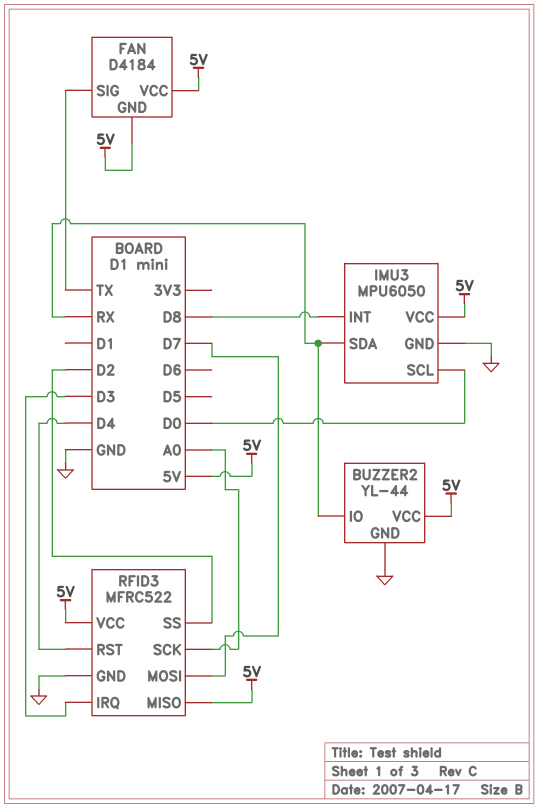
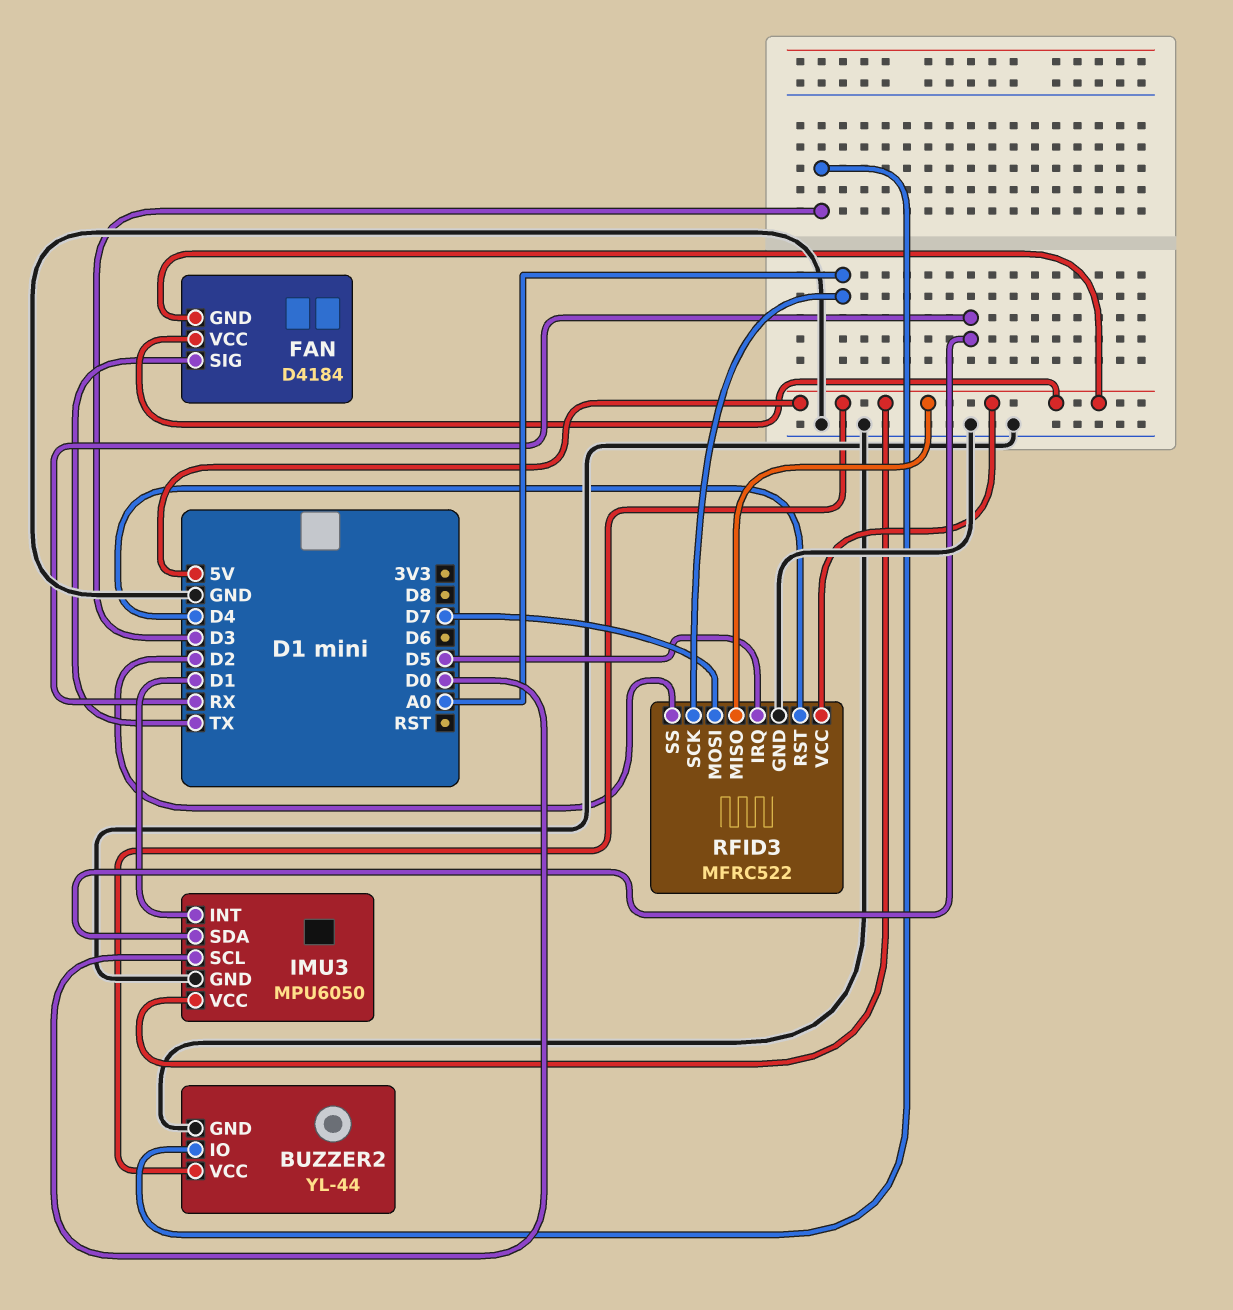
BUZZER2 pin IO: RX -> D3
IMU3 pin INT: D8 -> D1
RFID3 pin IRQ: D3 -> D5

